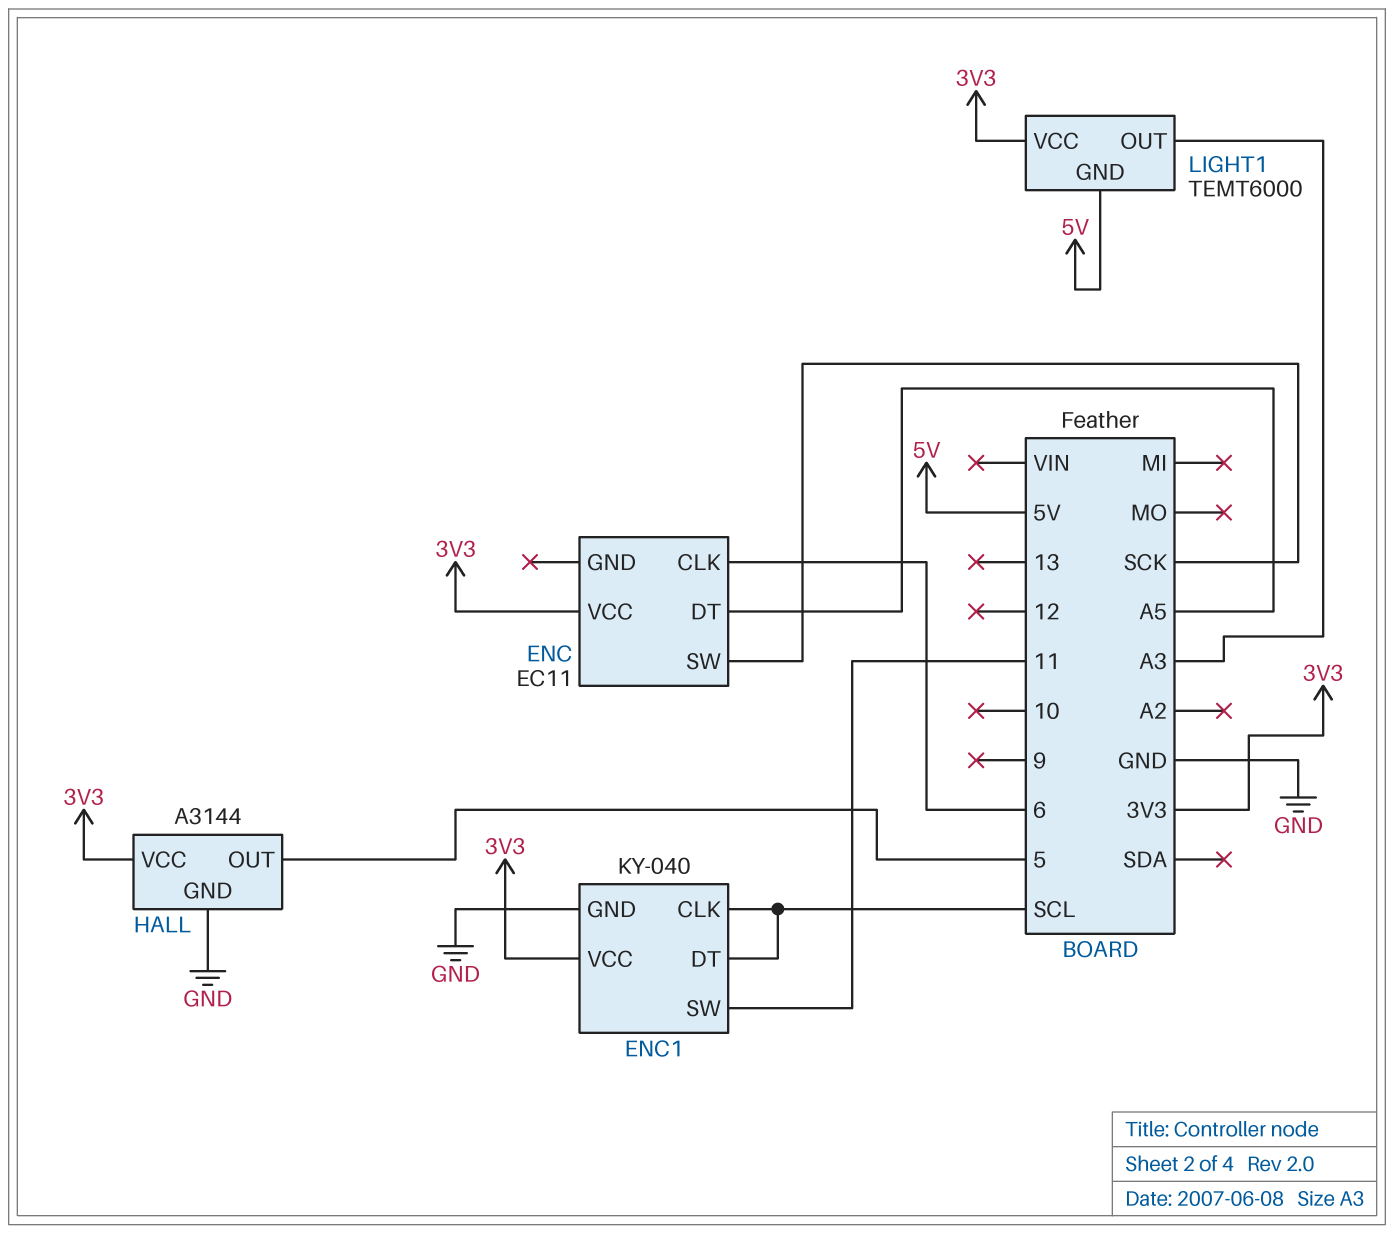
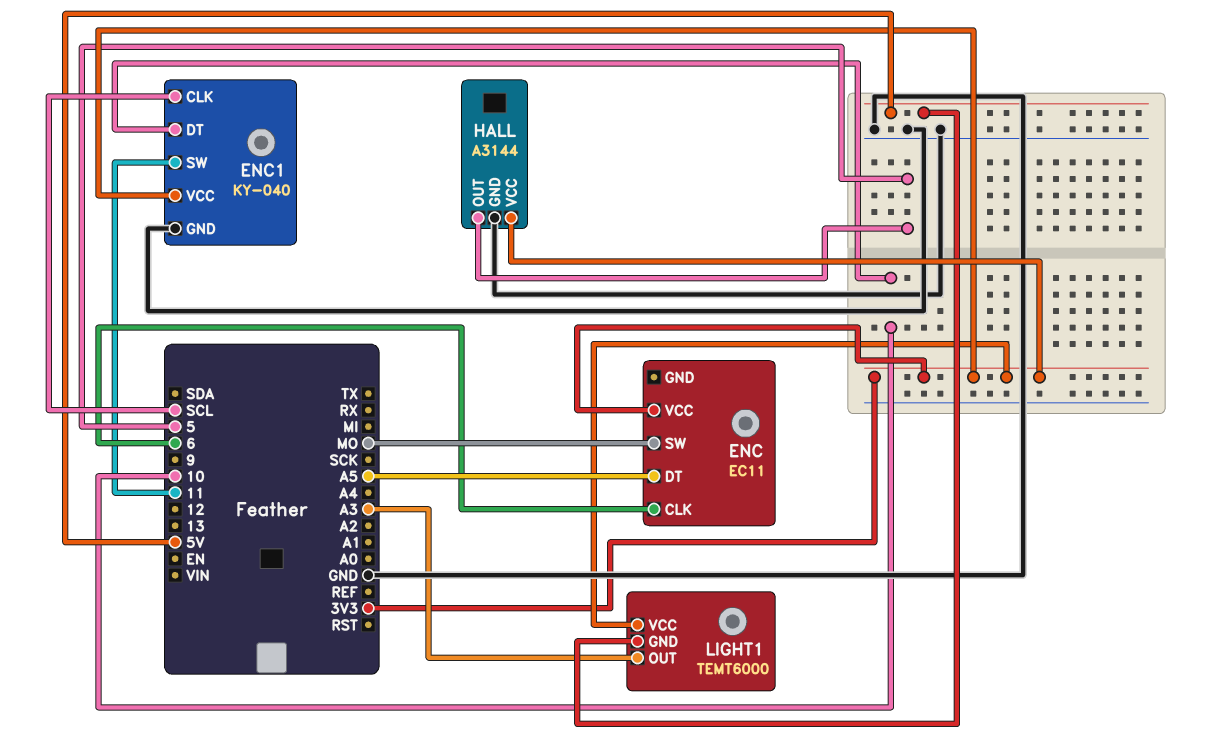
ENC pin SW: SCK -> MO
ENC1 pin DT: SCL -> 10

